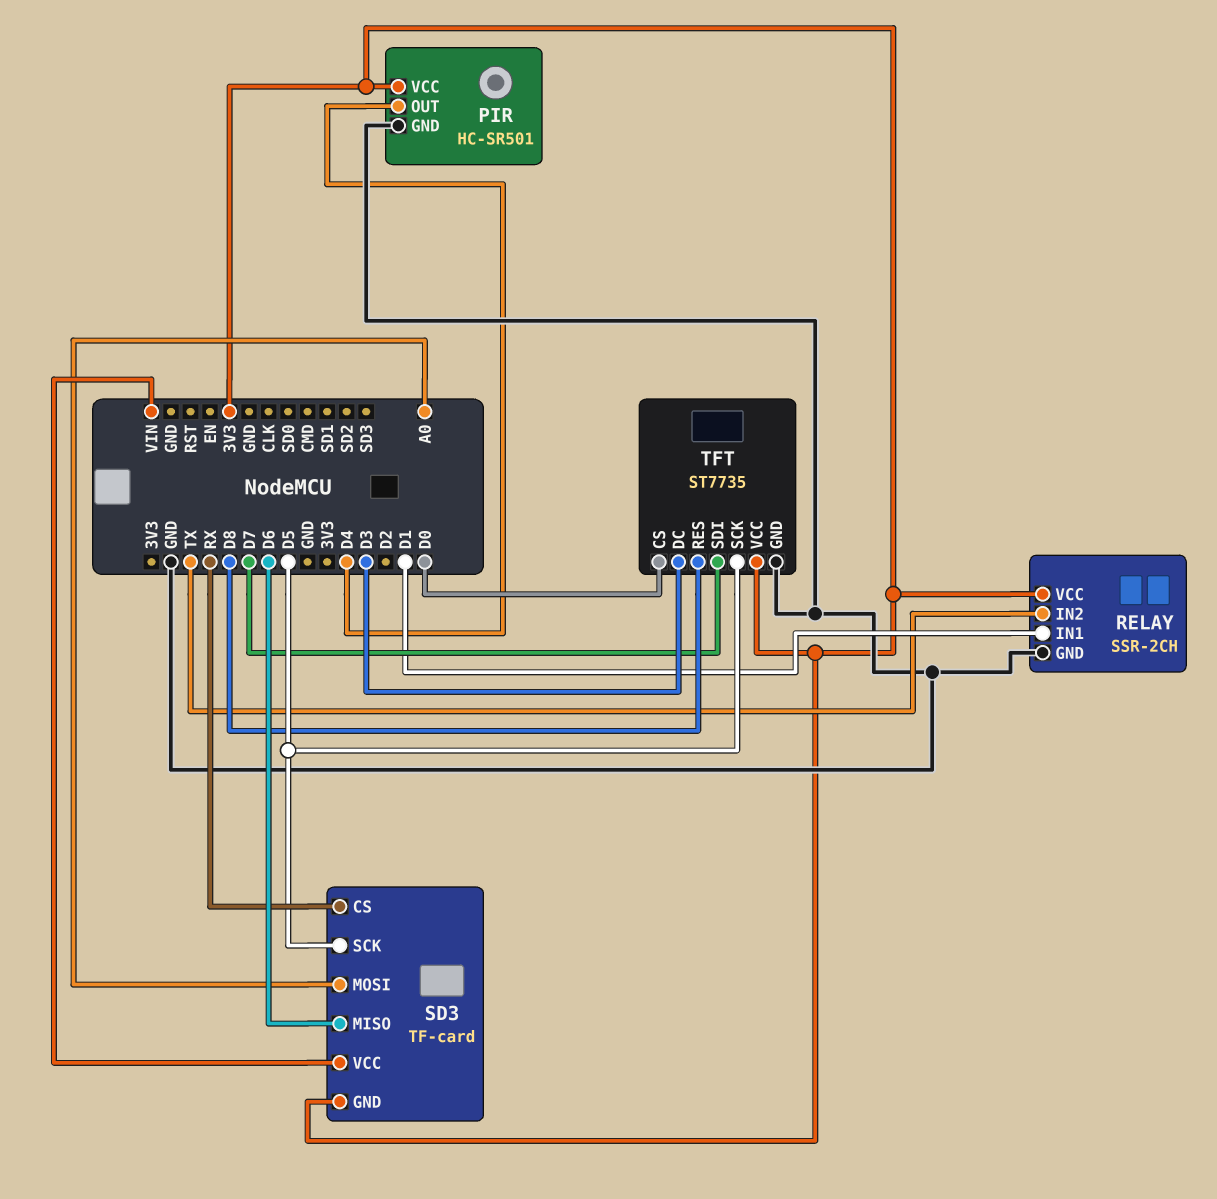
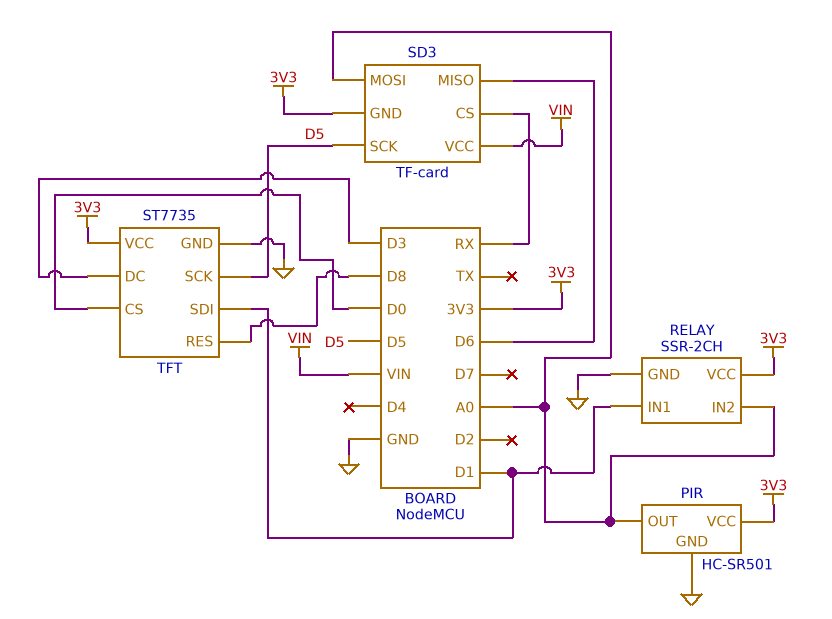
PIR pin OUT: D4 -> A0
RELAY pin IN2: TX -> A0
TFT pin SDI: D7 -> D1

